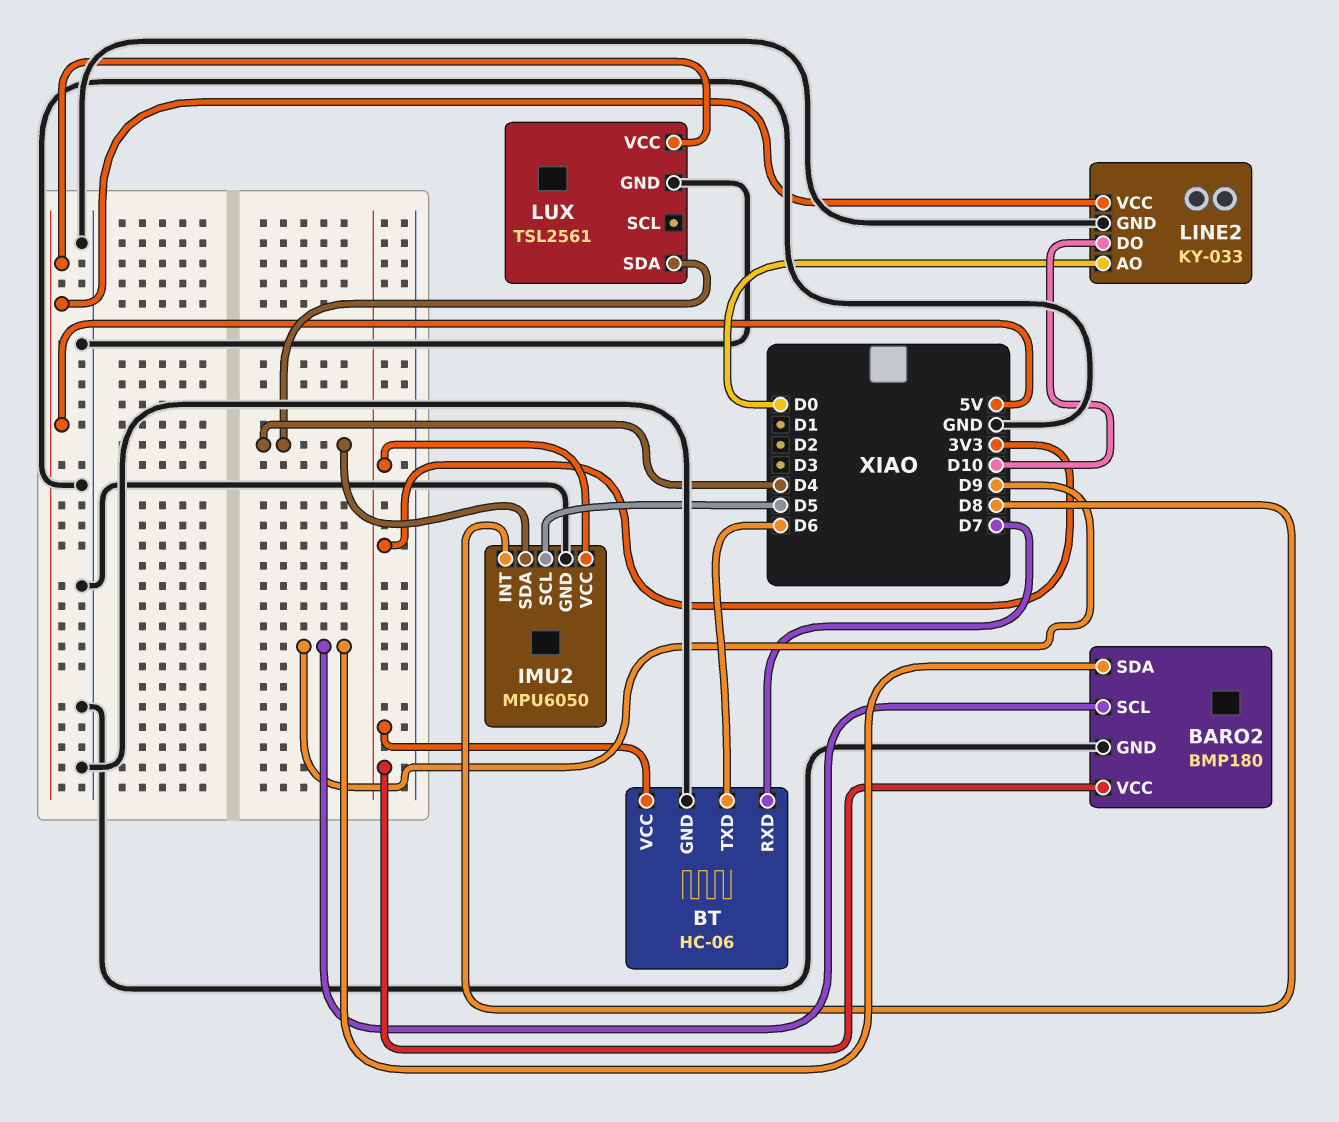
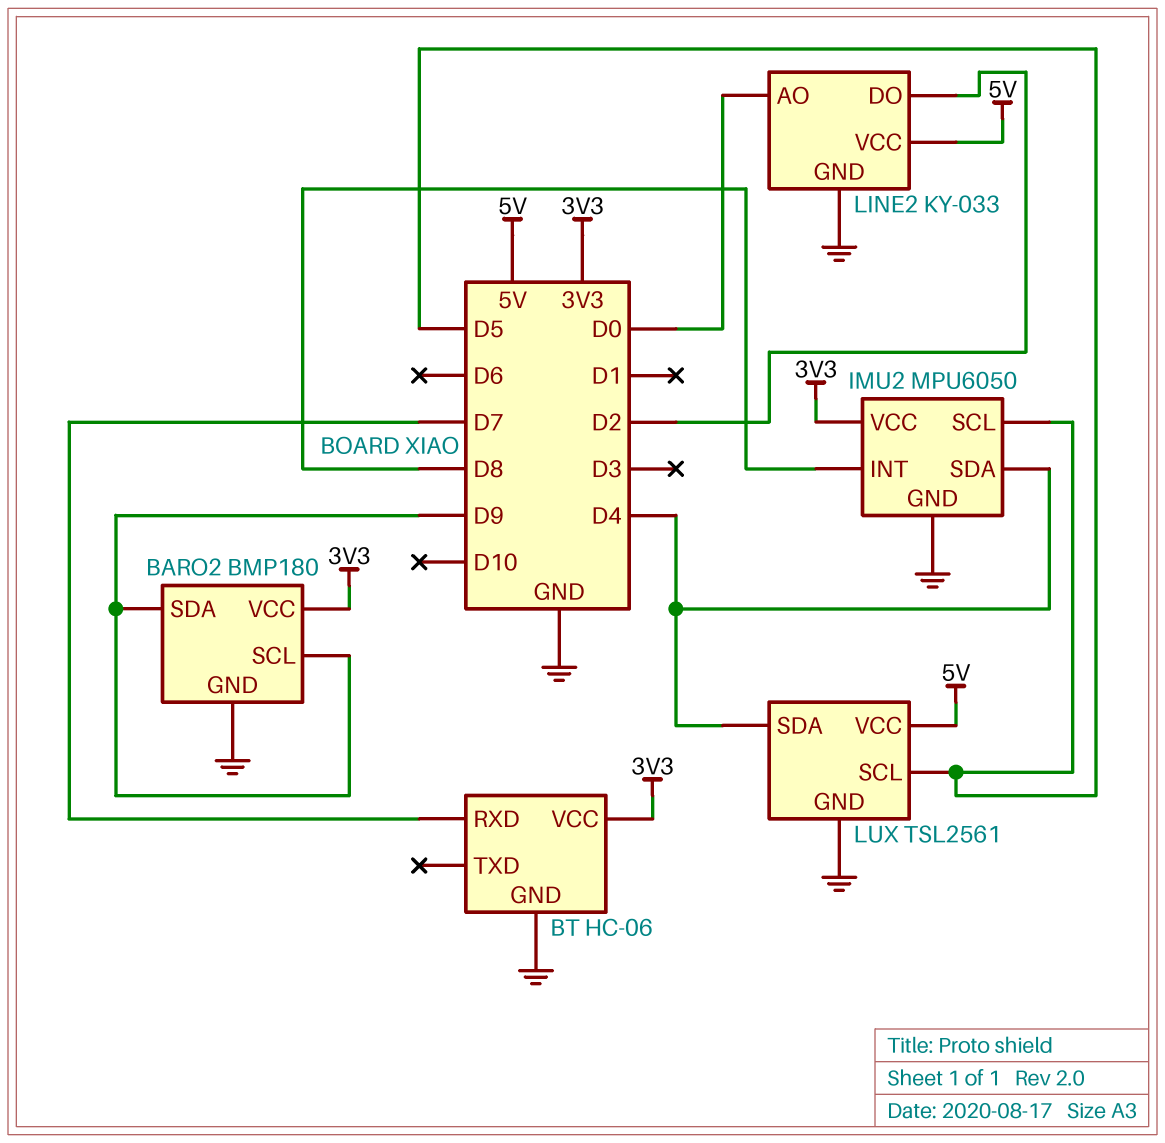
BT pin TXD: D6 -> none
LINE2 pin DO: D10 -> D2
LUX pin SCL: none -> D5

